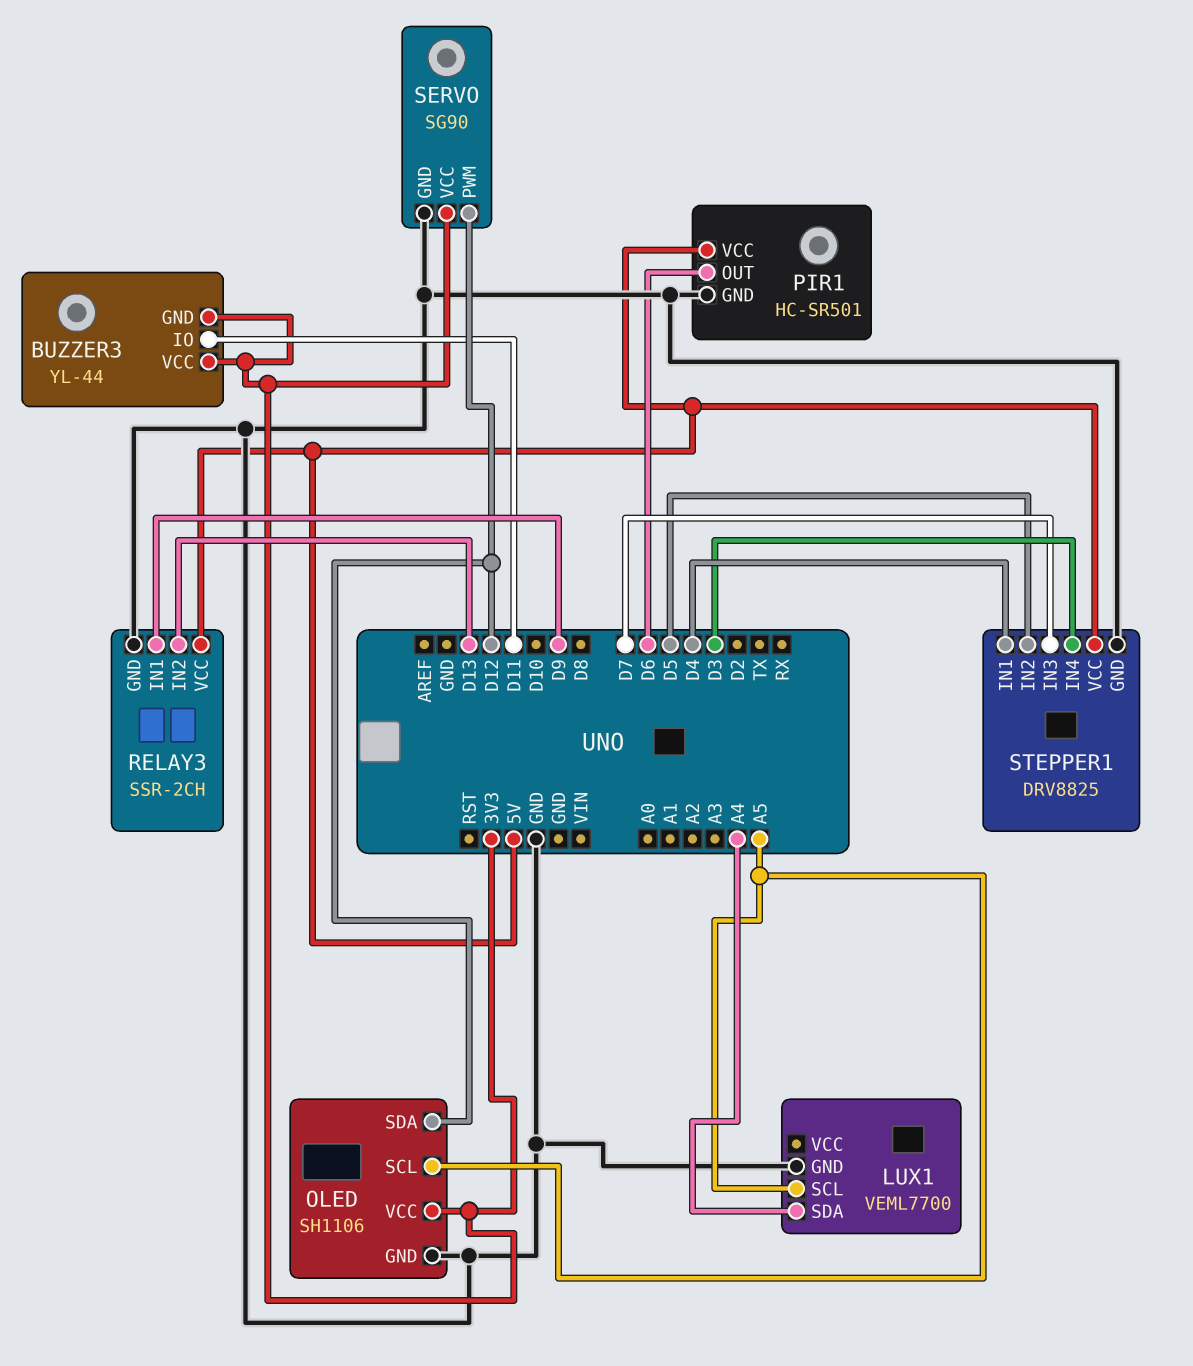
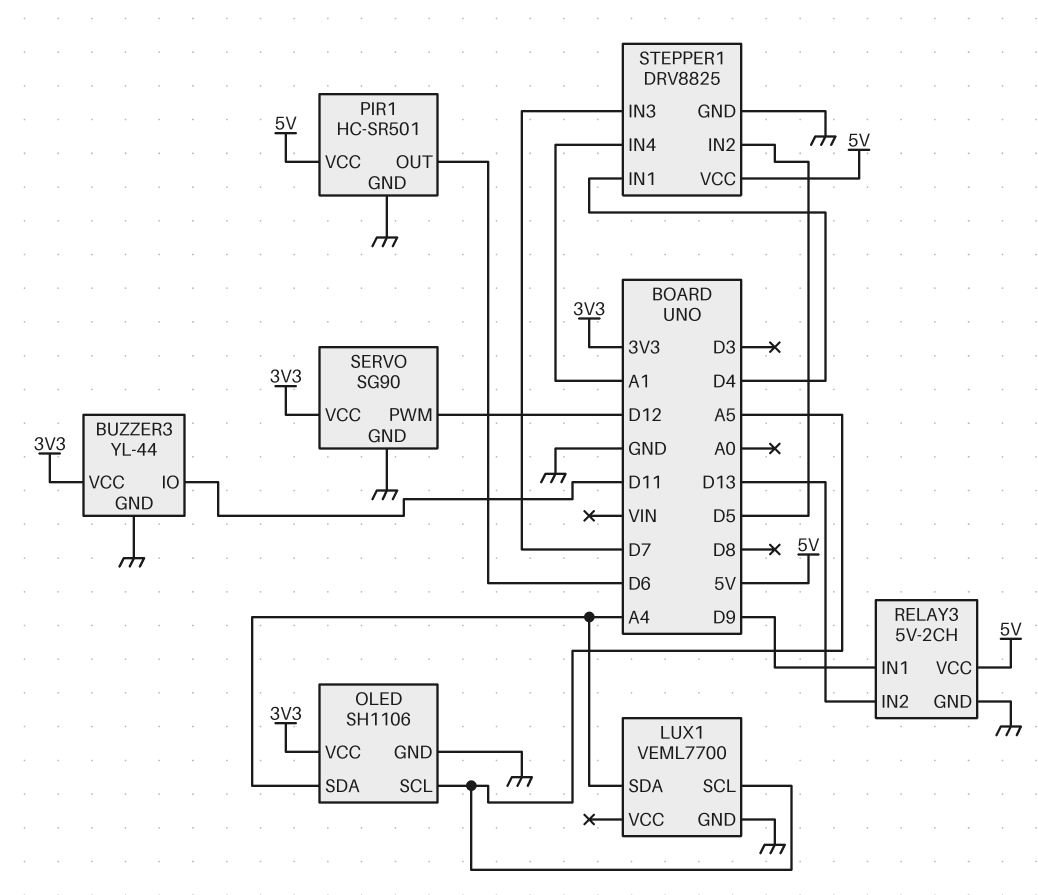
BUZZER3 pin GND: 3V3 -> GND
OLED pin SDA: D12 -> A4
RELAY3: SSR-2CH -> 5V-2CH
STEPPER1 pin IN4: D3 -> A1

